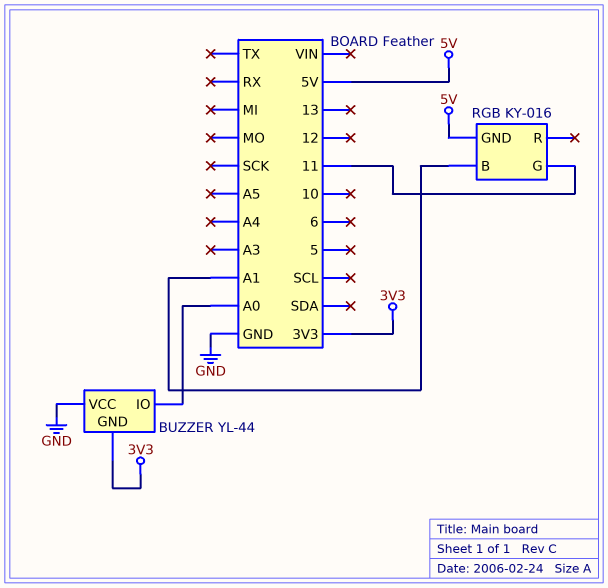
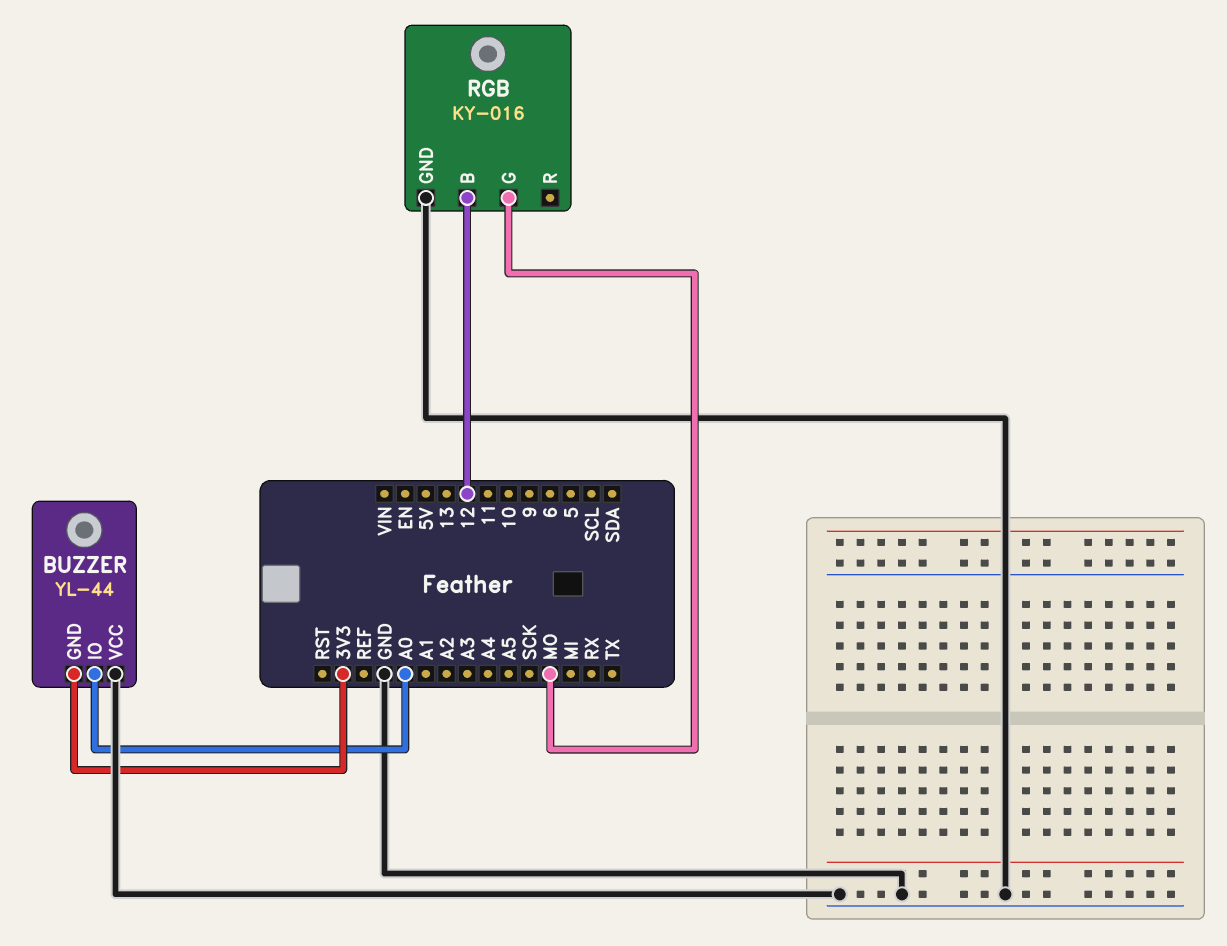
RGB pin B: A1 -> 12
RGB pin G: 11 -> MO
RGB pin GND: 5V -> GND

